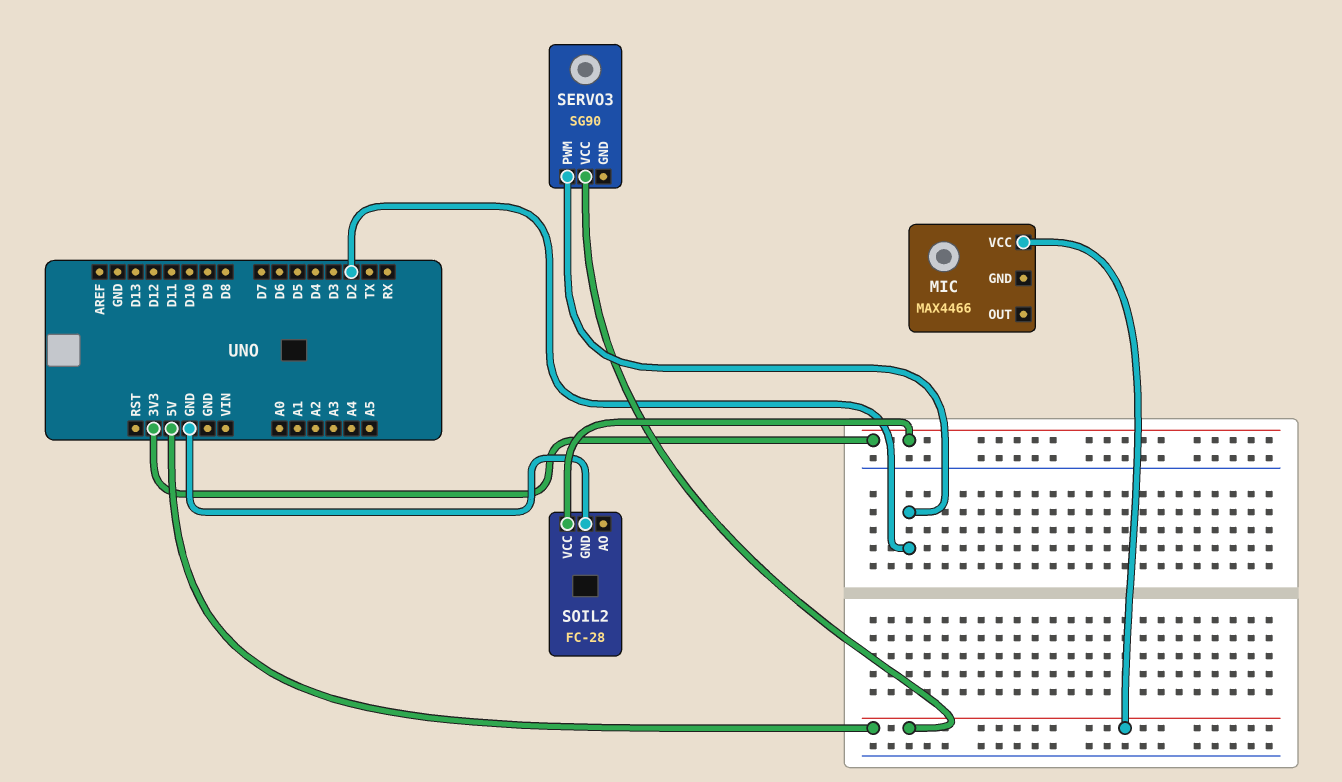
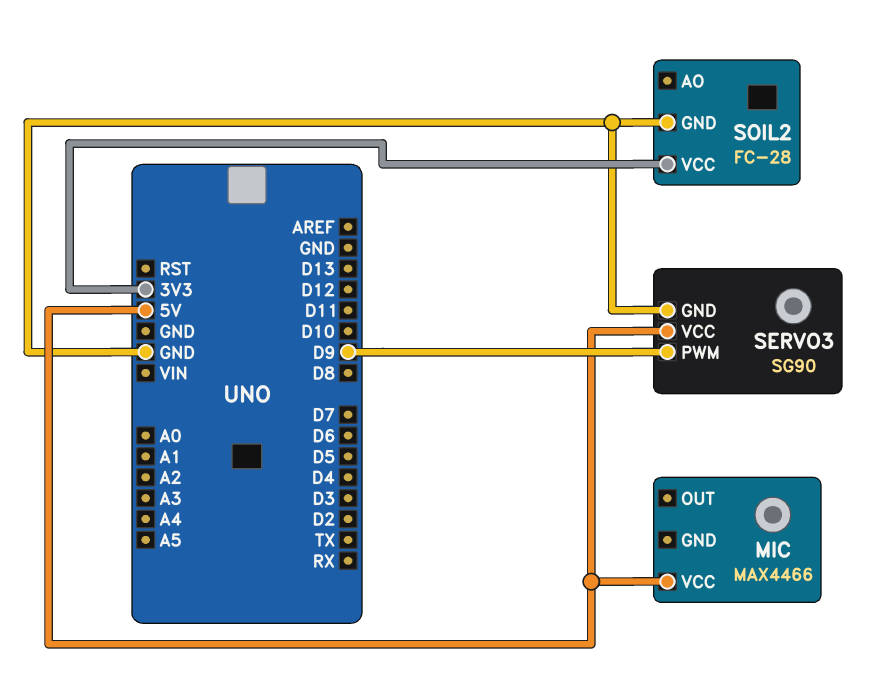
SERVO3 pin GND: none -> GND
SERVO3 pin PWM: D2 -> D9

